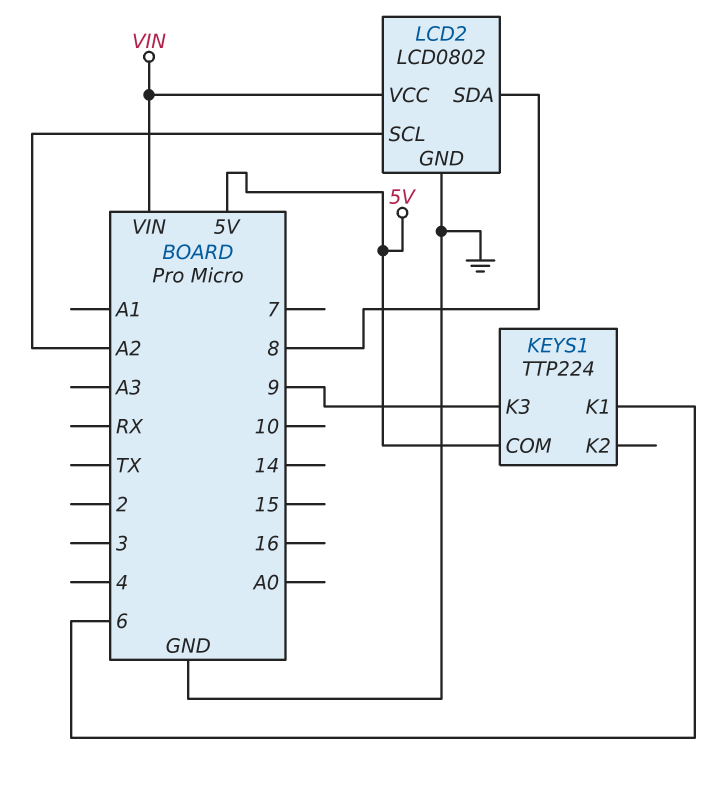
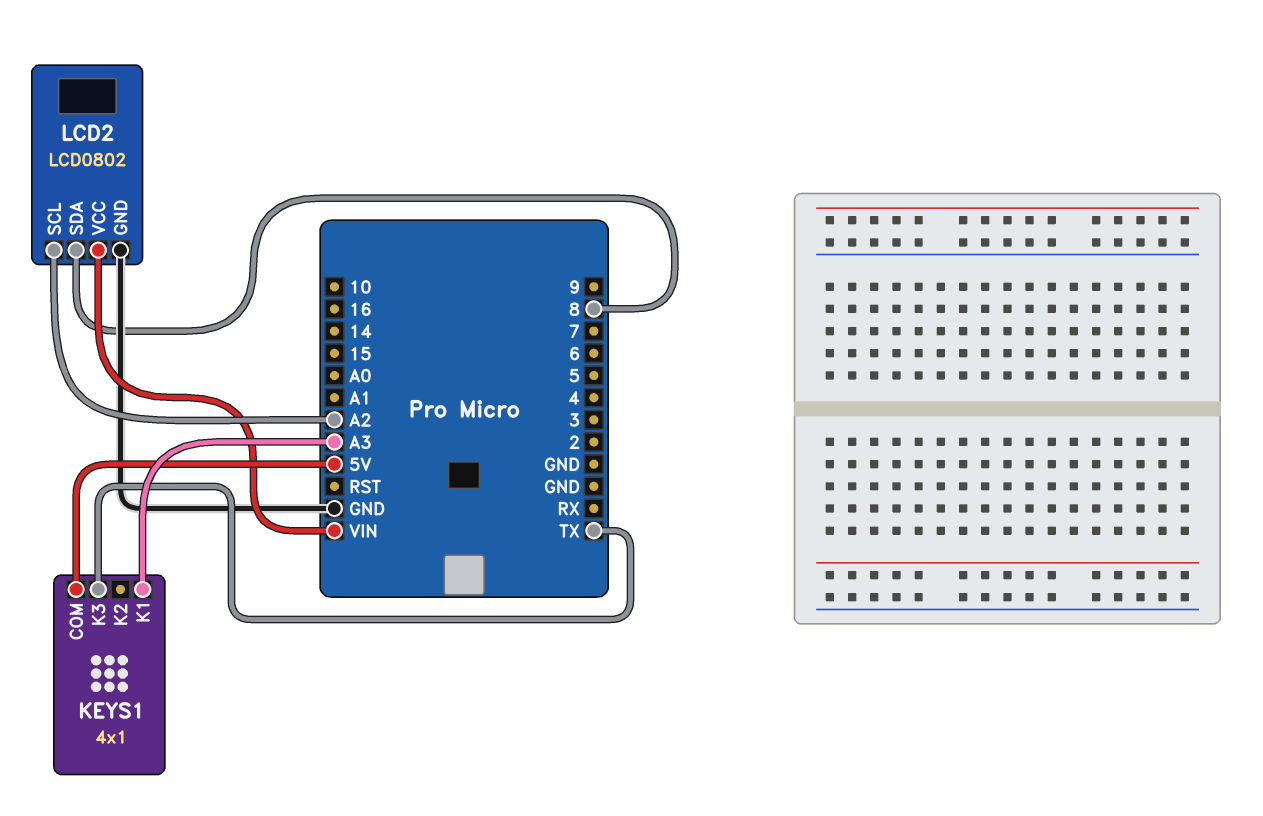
KEYS1: TTP224 -> 4x1
KEYS1 pin K1: 6 -> A3
KEYS1 pin K3: 9 -> TX

